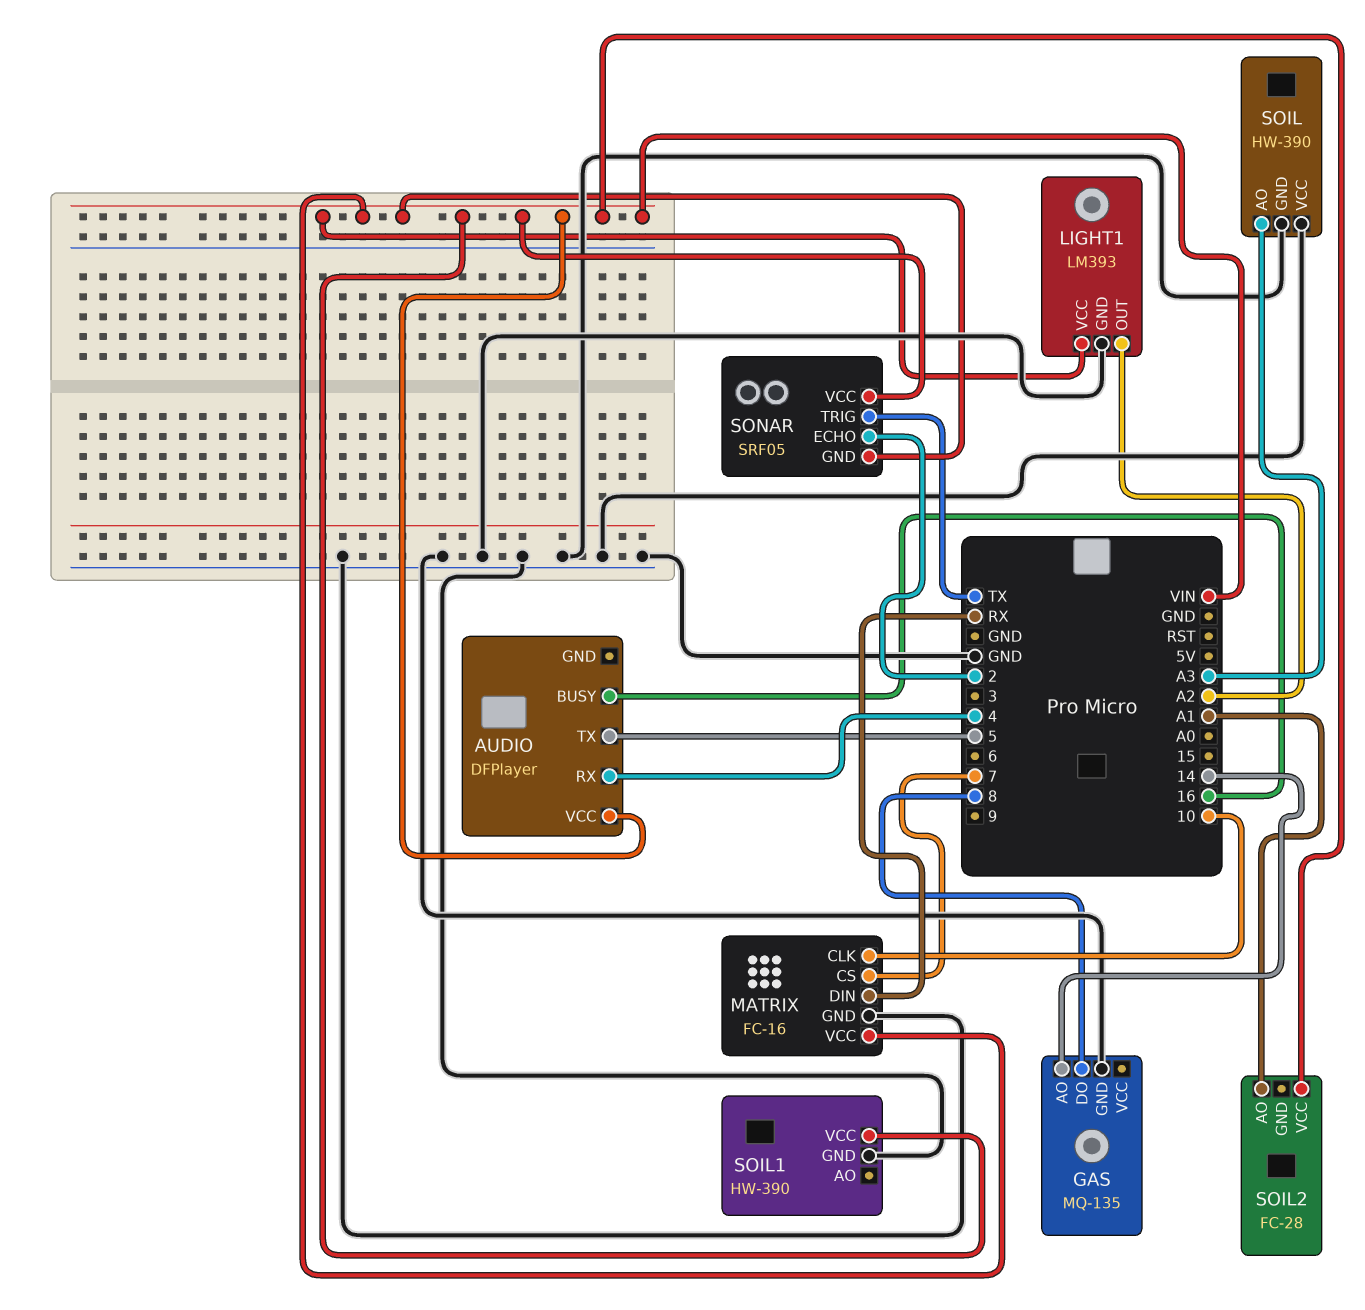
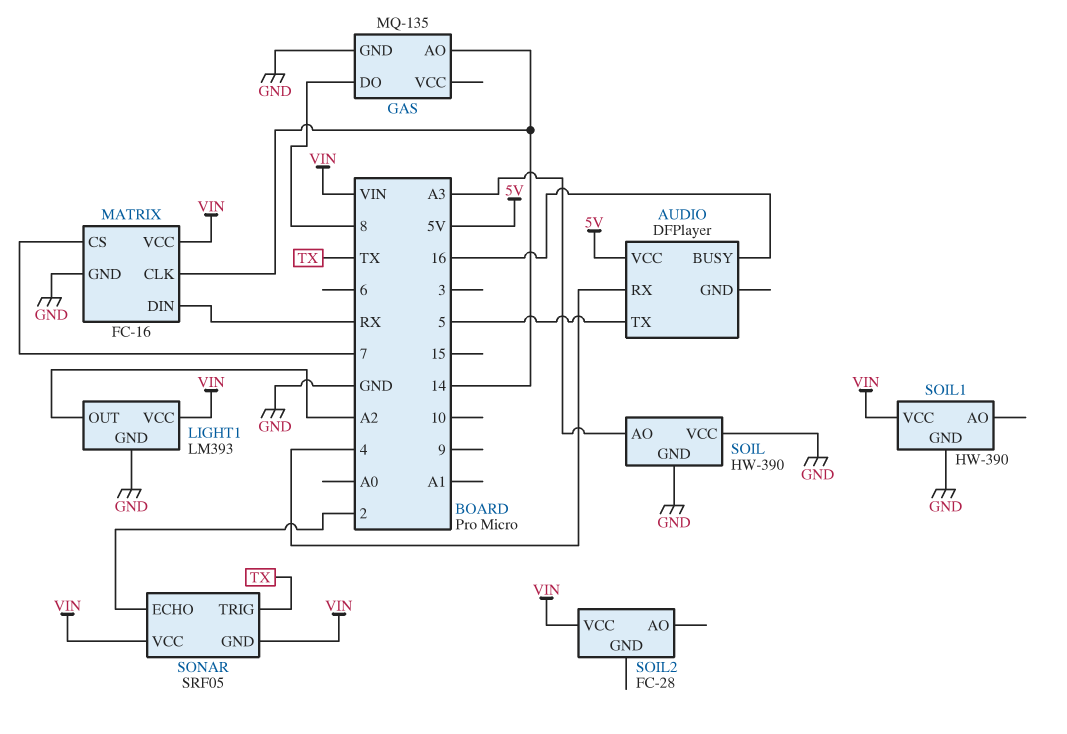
AUDIO pin VCC: VIN -> 5V
MATRIX pin CLK: 10 -> 14
SOIL2 pin AO: A1 -> none

